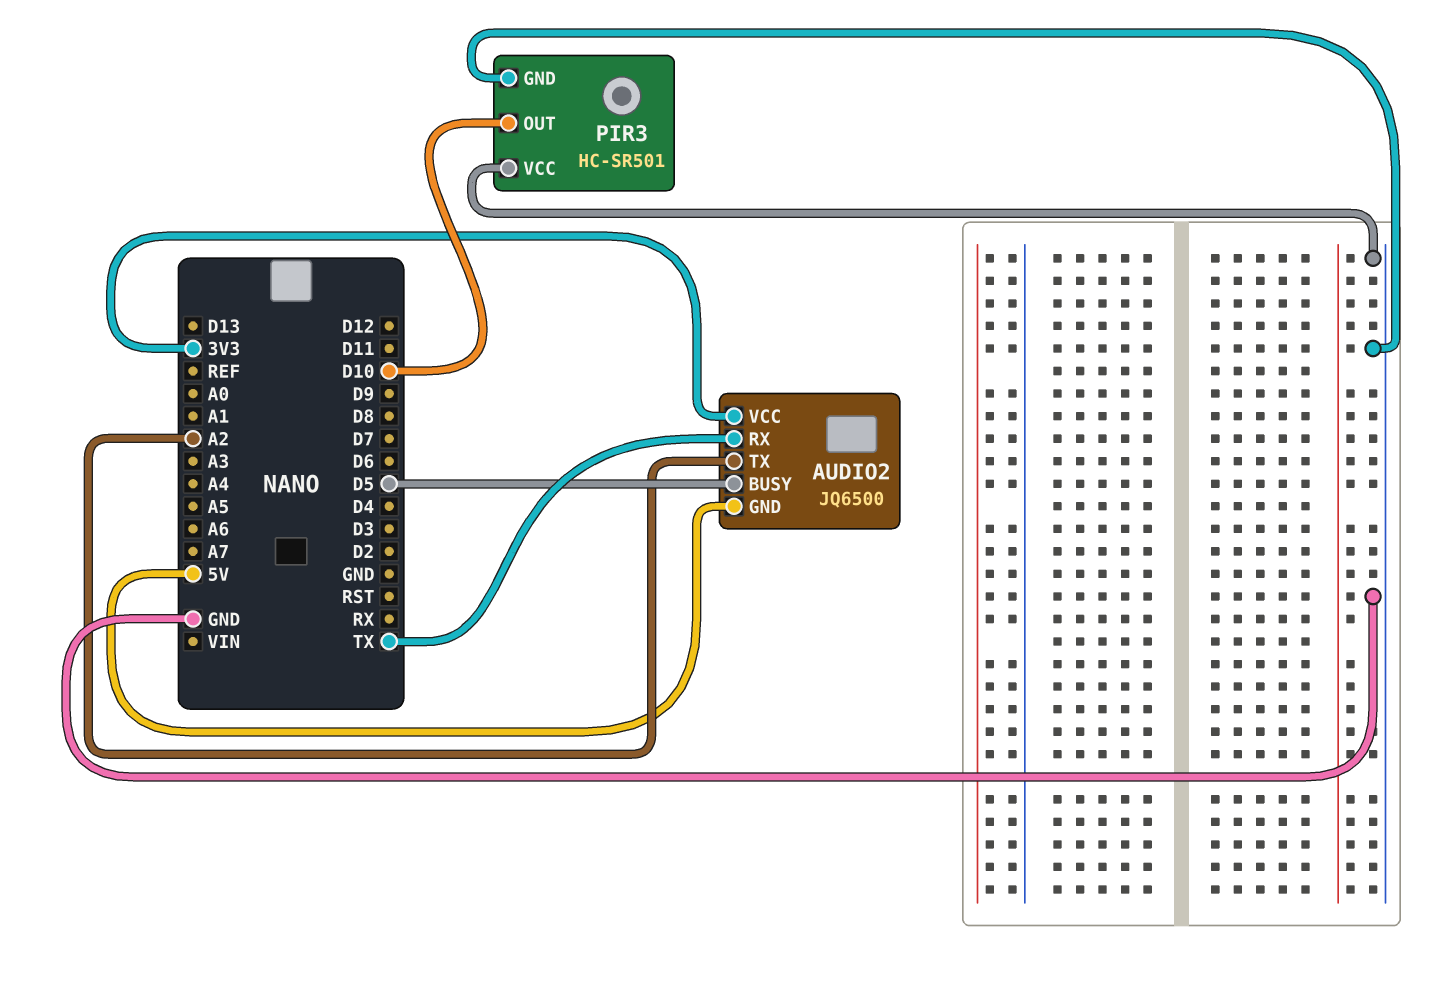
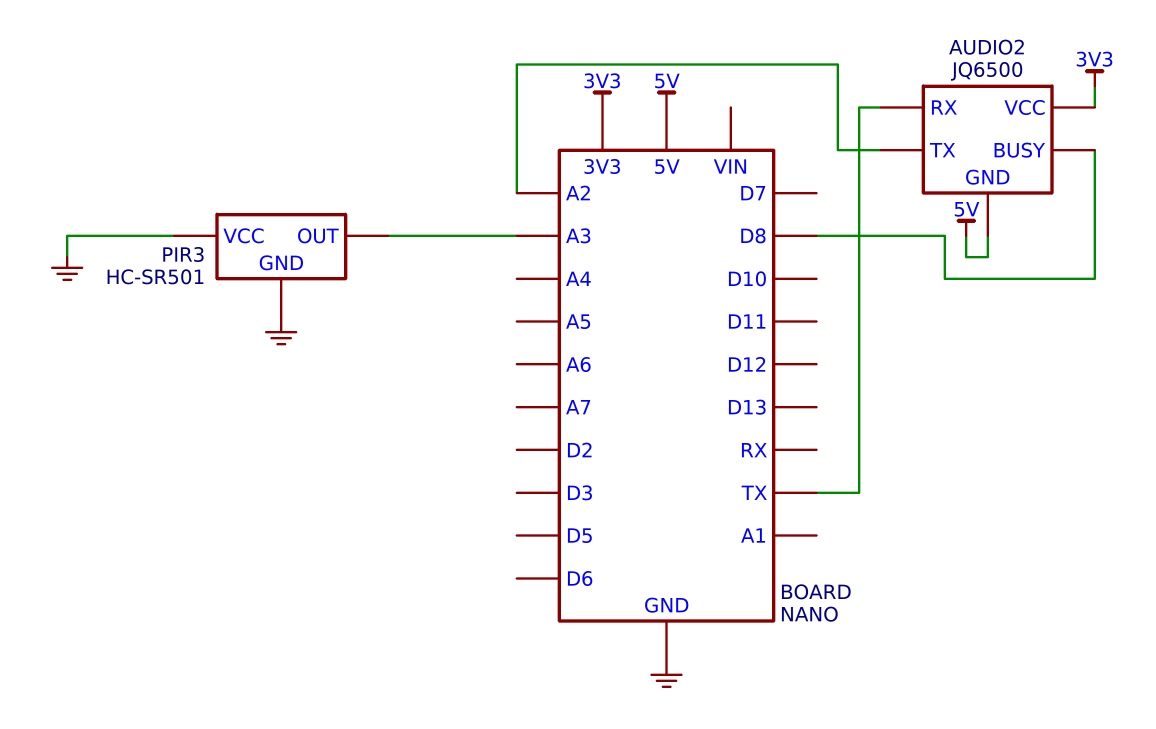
AUDIO2 pin BUSY: D5 -> D8
PIR3 pin OUT: D10 -> A3

